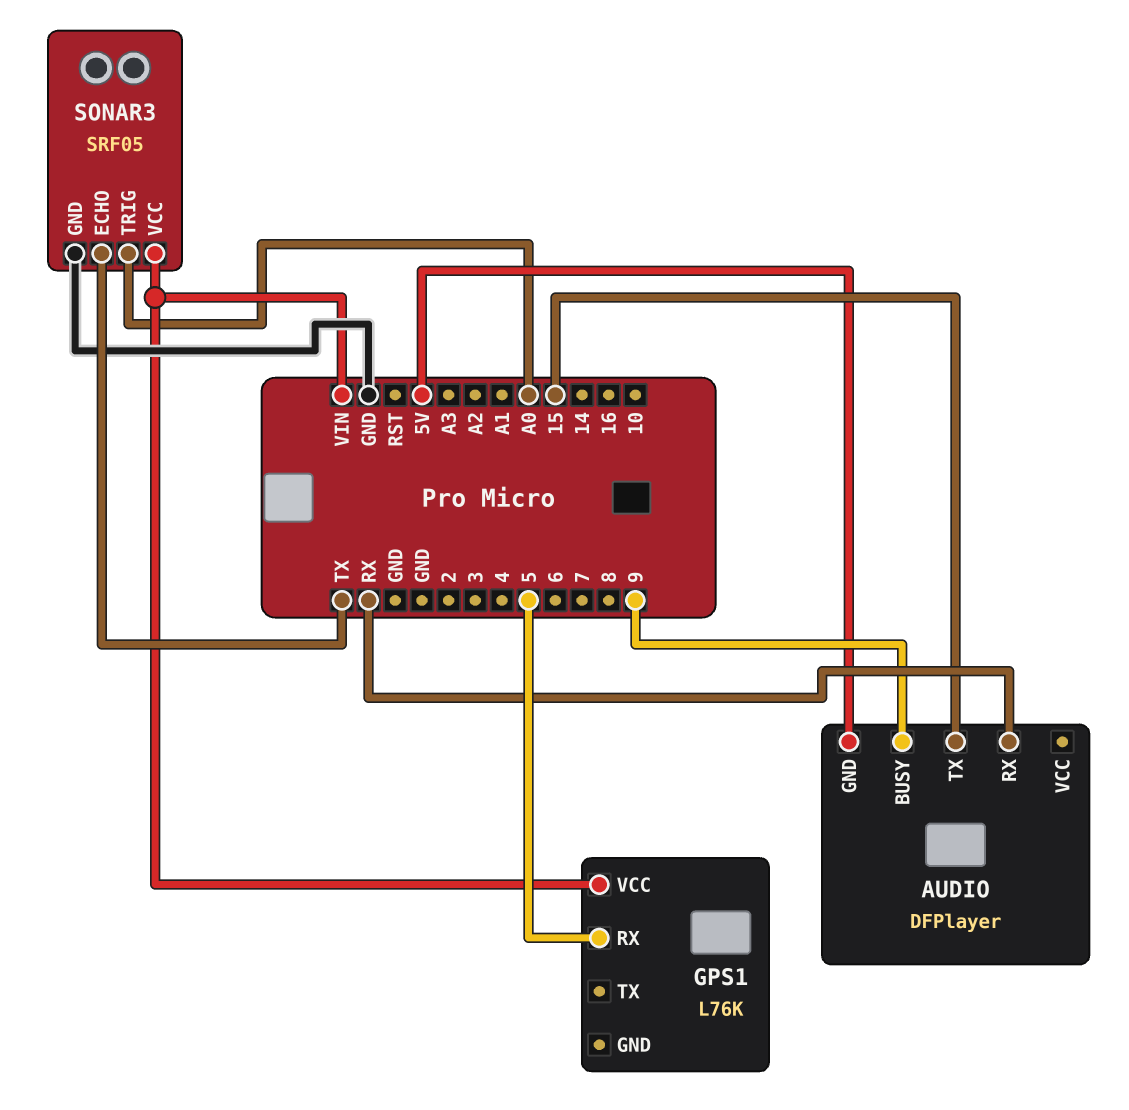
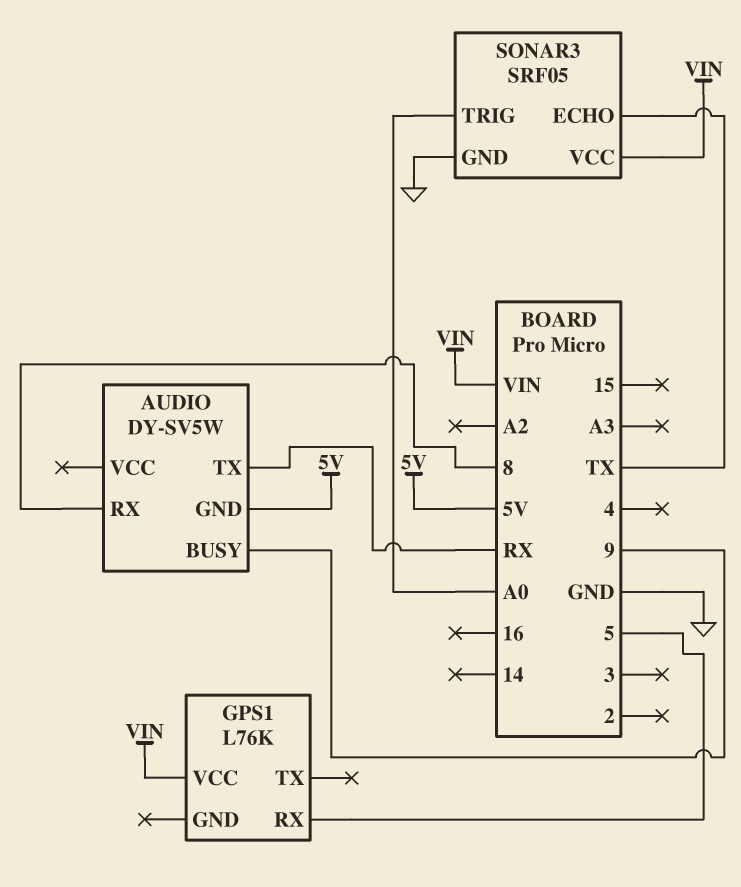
AUDIO: DFPlayer -> DY-SV5W
AUDIO pin RX: RX -> 8
AUDIO pin TX: 15 -> RX

